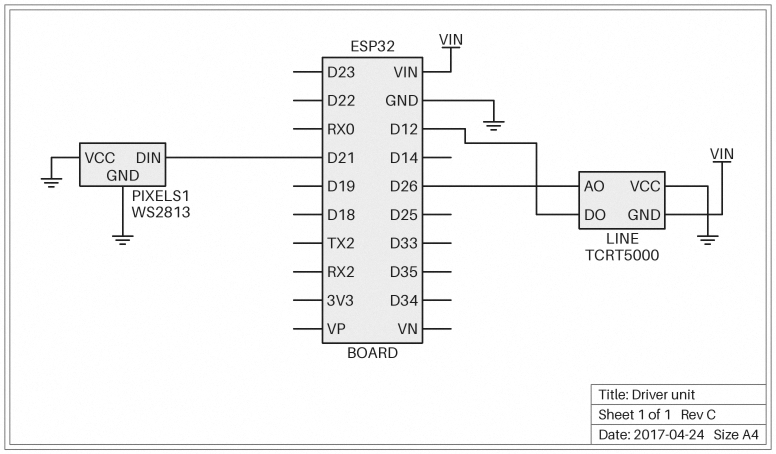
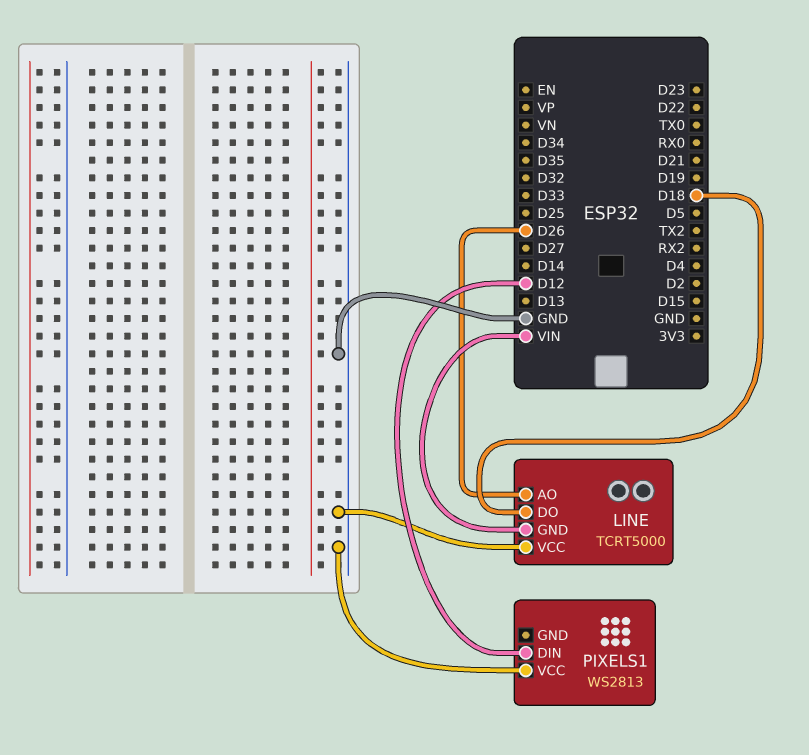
LINE pin DO: D12 -> D18
PIXELS1 pin DIN: D21 -> D12
PIXELS1 pin GND: GND -> none

